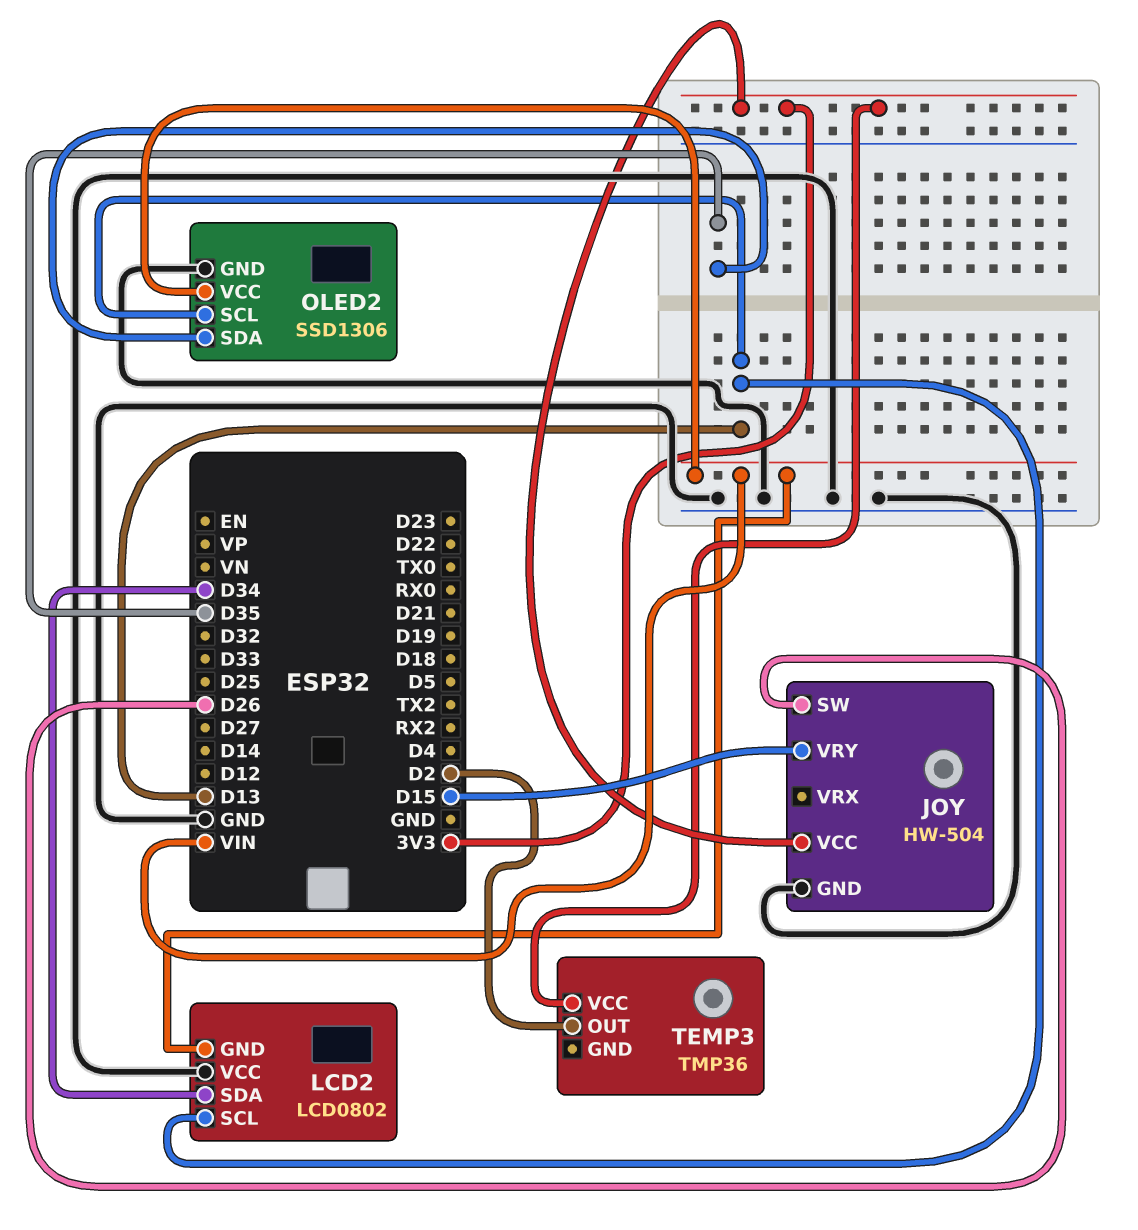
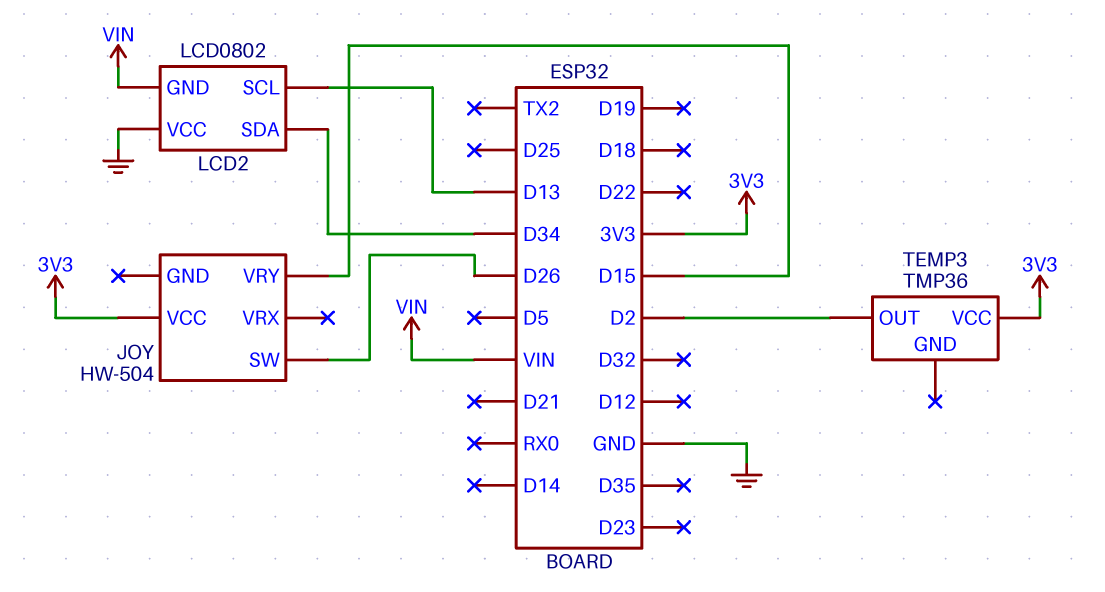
JOY pin GND: GND -> none
OLED2: SSD1306 -> none
OLED2 pin GND: GND -> none
OLED2 pin SCL: D13 -> none
OLED2 pin SDA: D35 -> none
OLED2 pin VCC: VIN -> none

